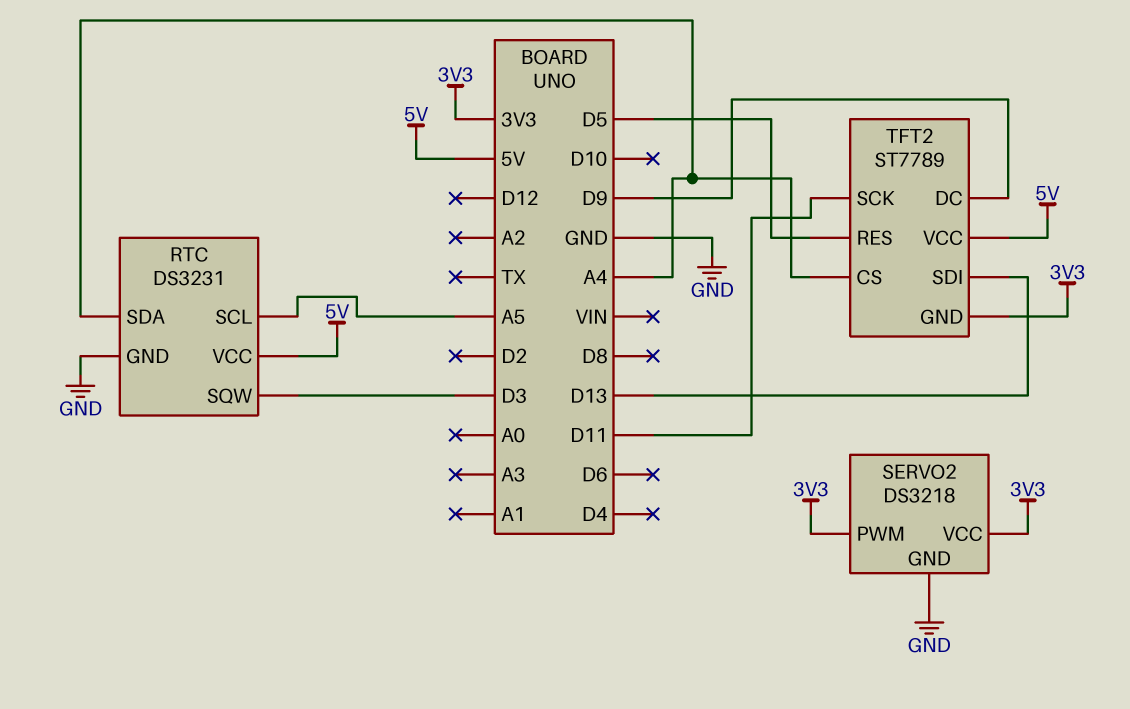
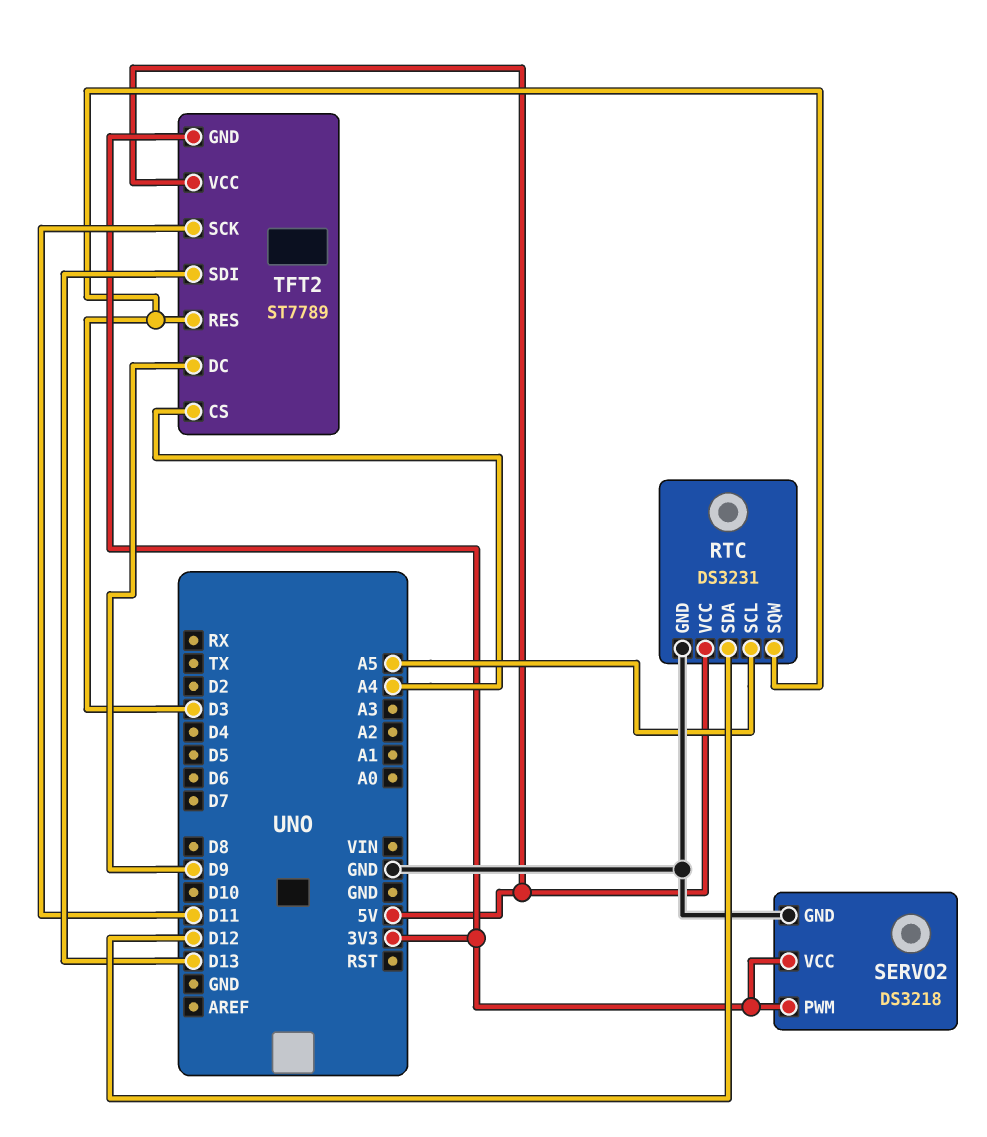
RTC pin SDA: A4 -> D12
TFT2 pin RES: D5 -> D3

